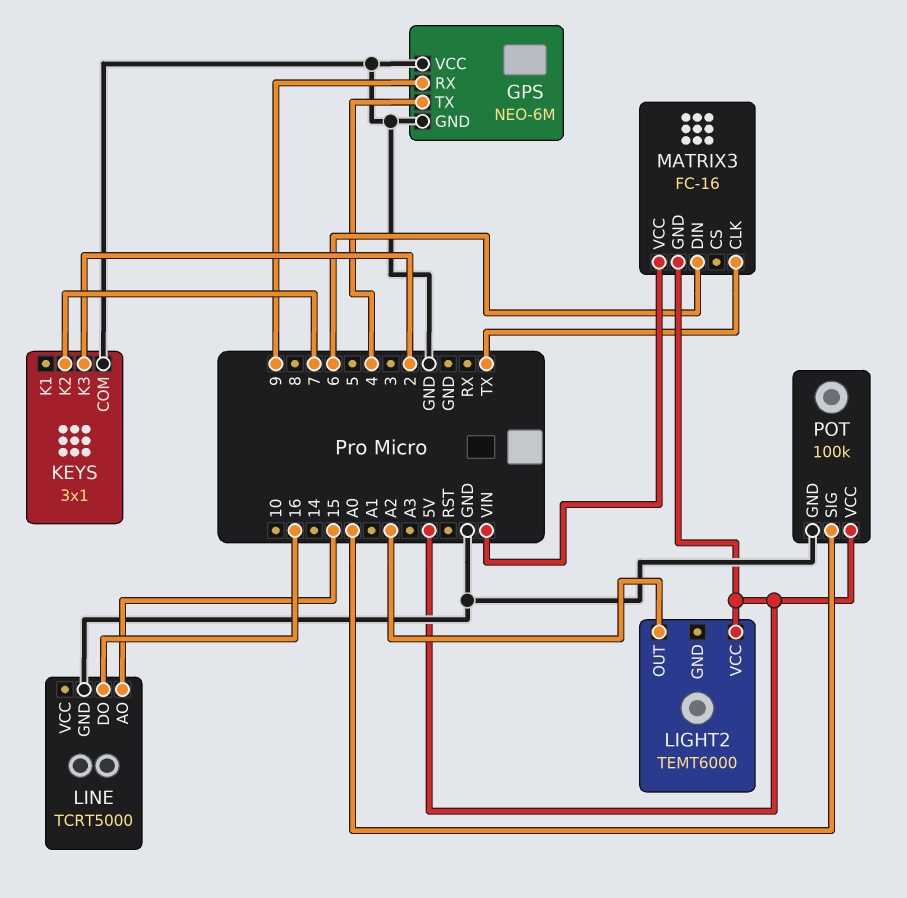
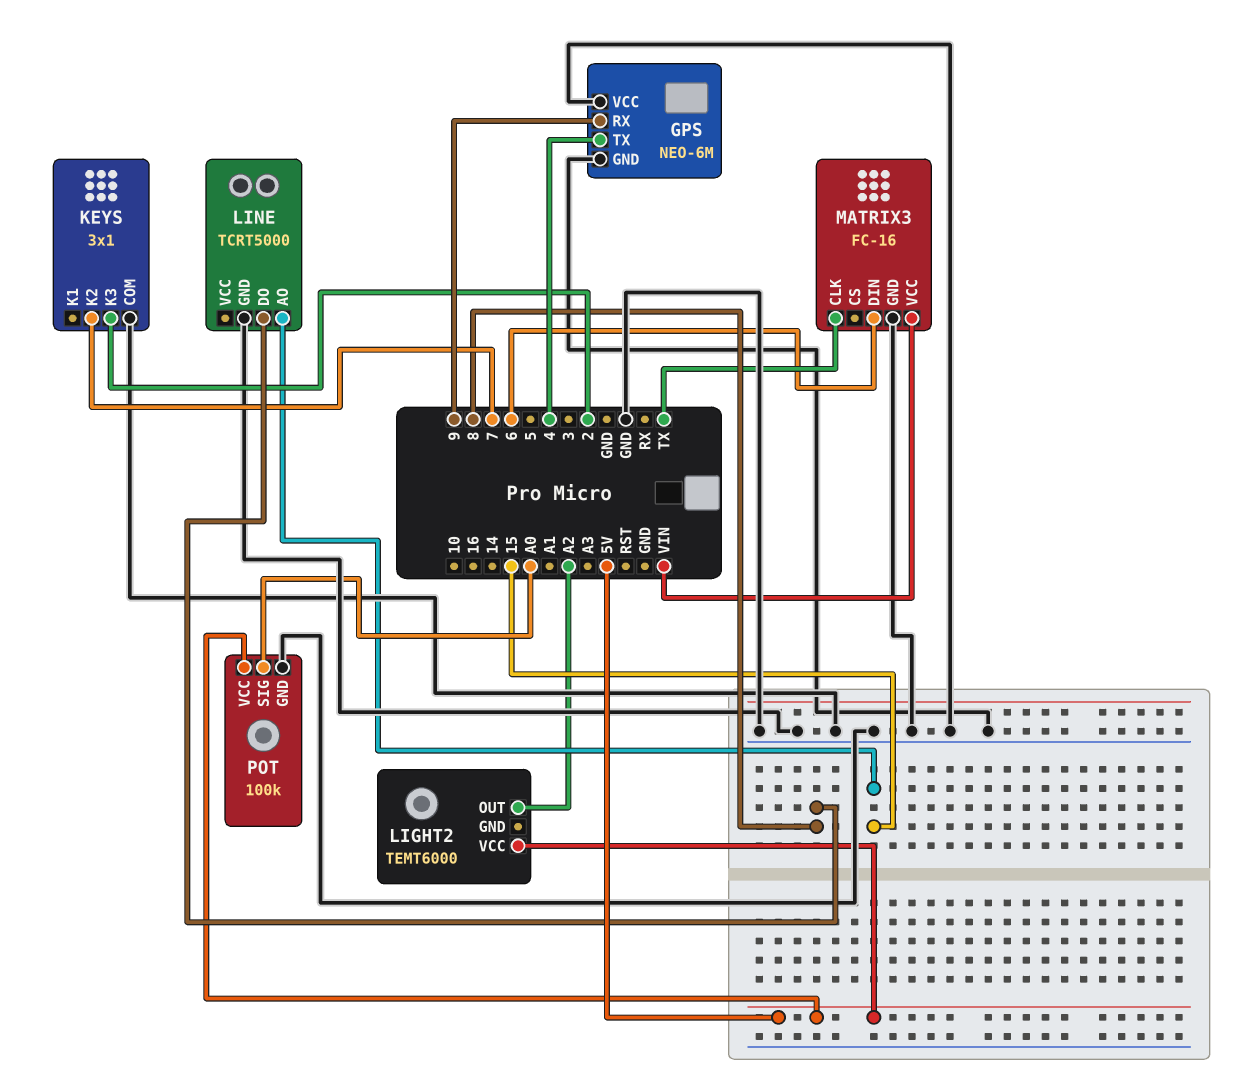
LINE pin DO: 16 -> 8
MATRIX3 pin GND: 5V -> GND

